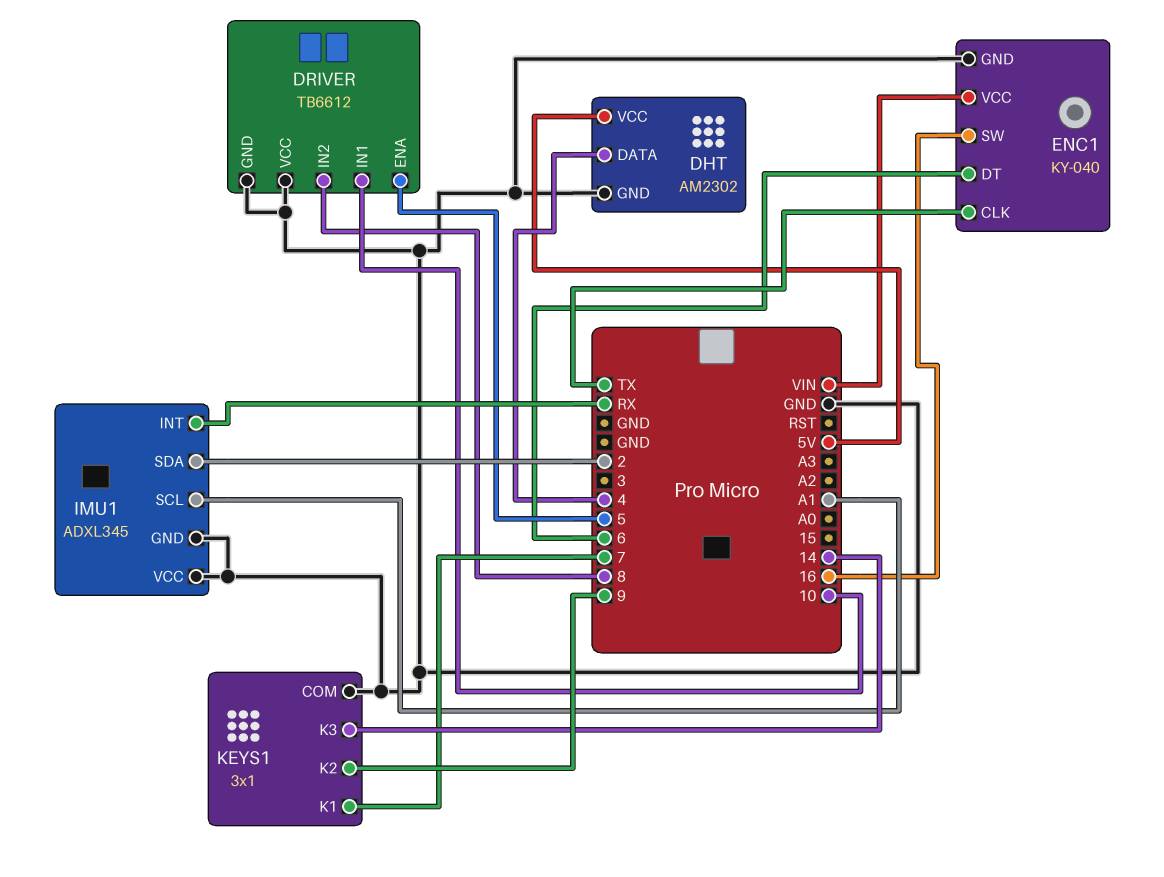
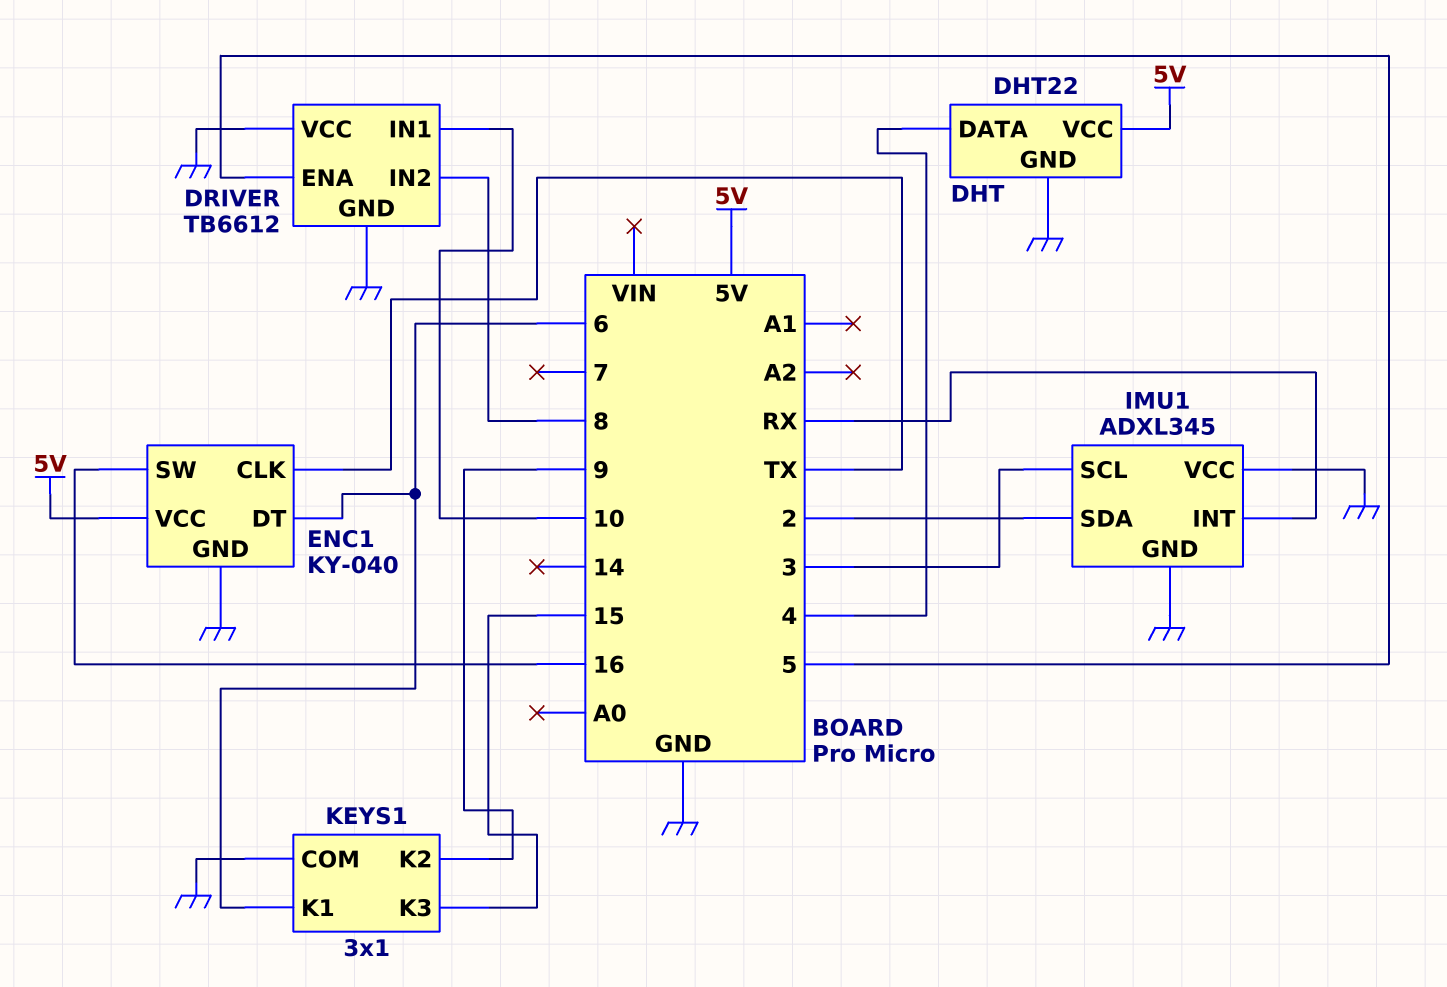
DHT: AM2302 -> DHT22
ENC1 pin VCC: VIN -> 5V
IMU1 pin SCL: A1 -> 3
KEYS1 pin K1: 7 -> 6
KEYS1 pin K3: 14 -> 15

